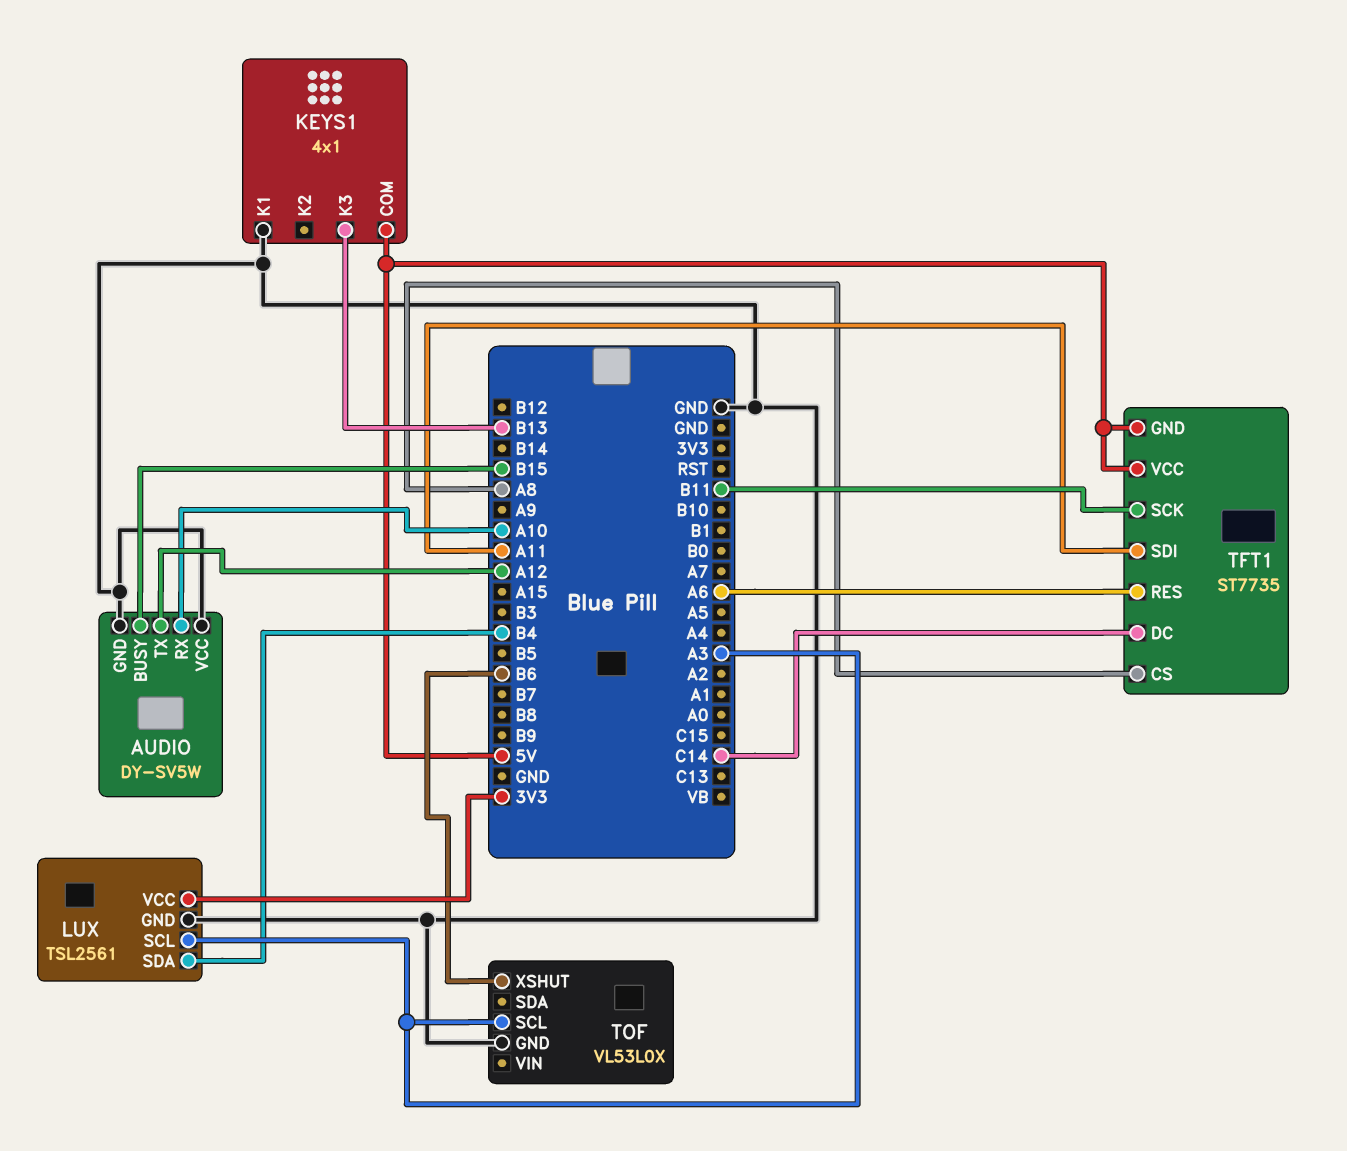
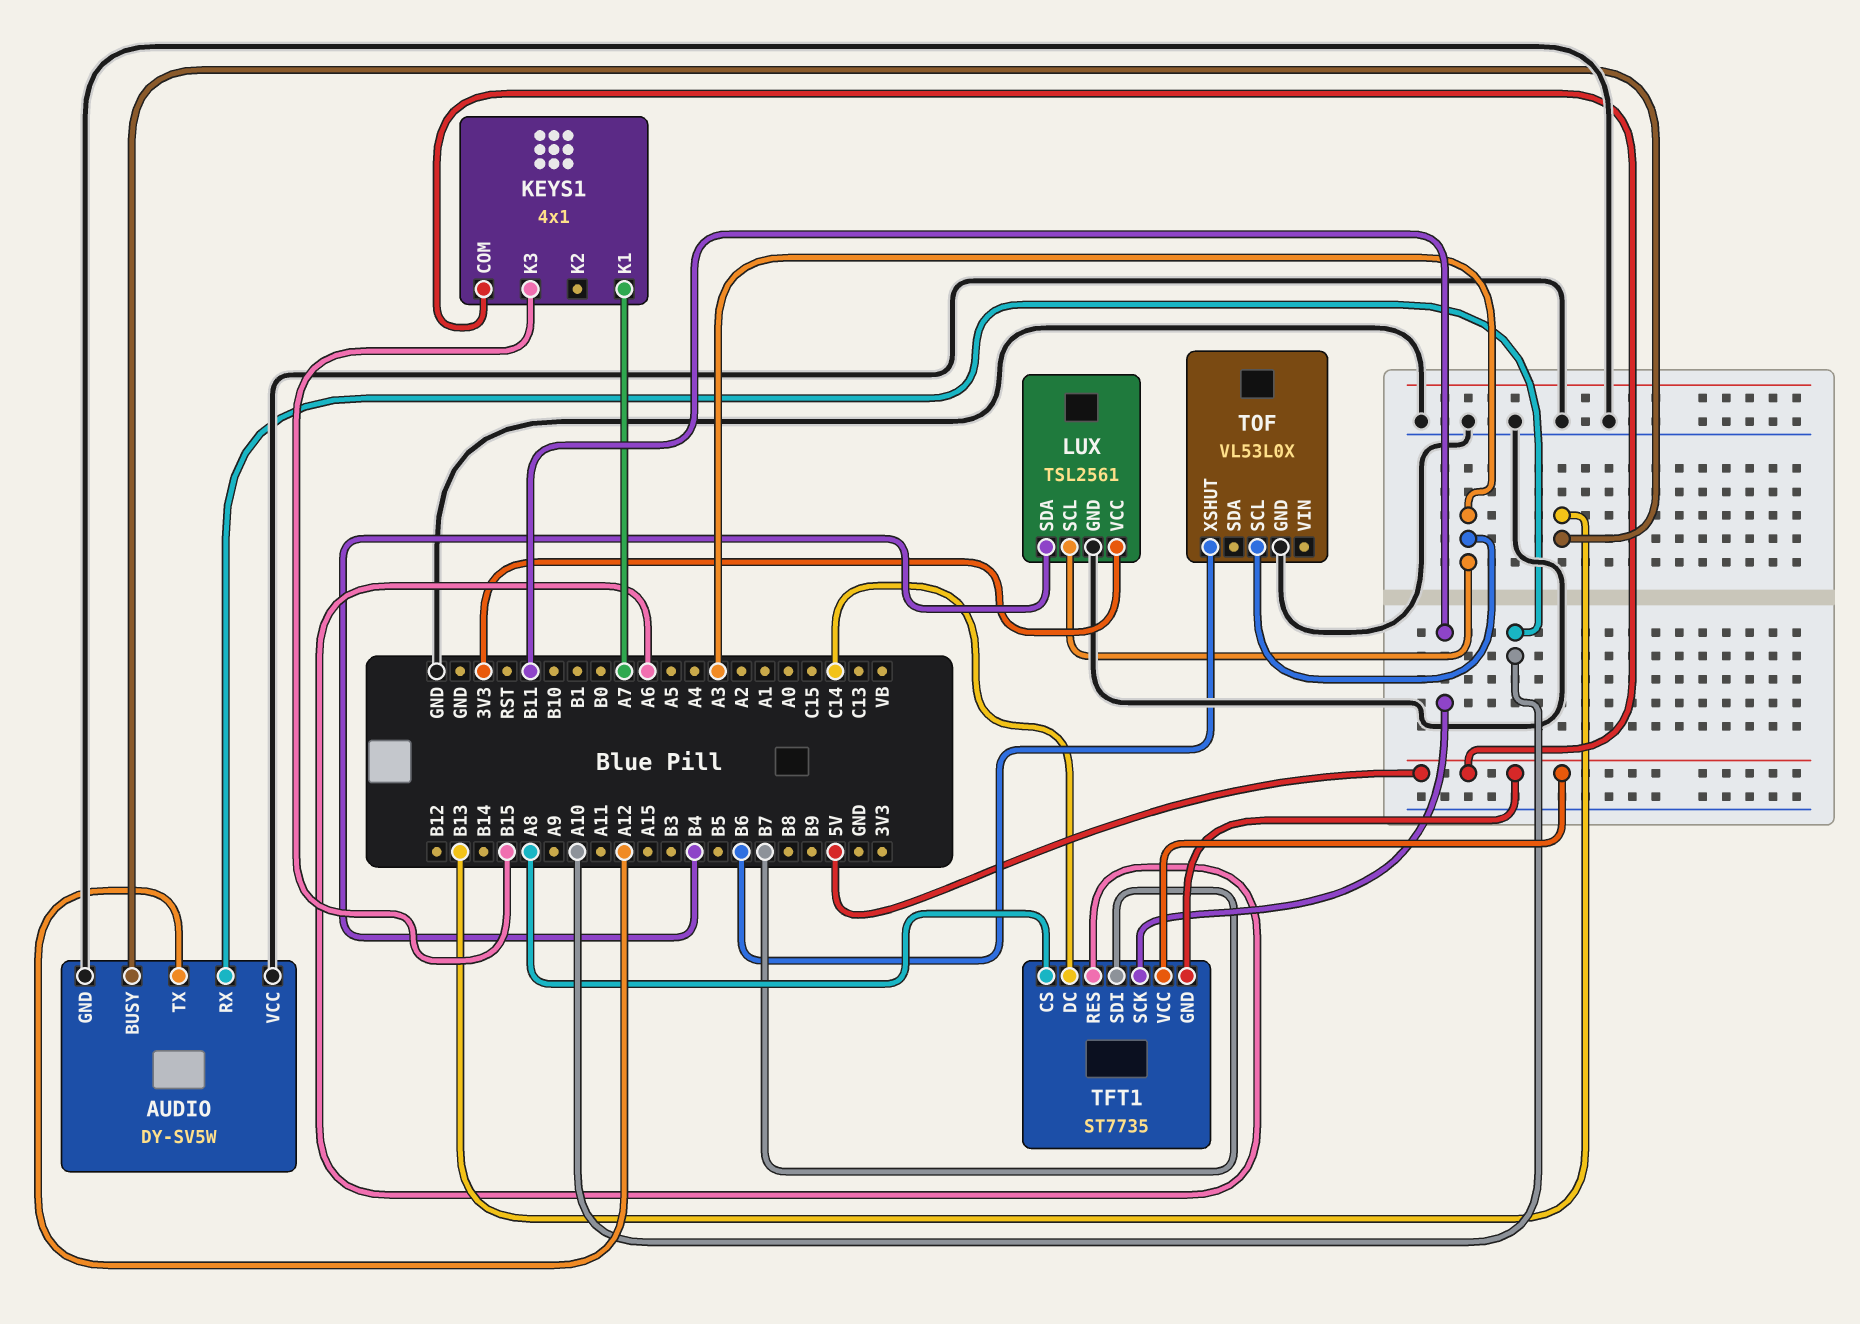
AUDIO pin BUSY: B15 -> B13
KEYS1 pin K1: GND -> A7
KEYS1 pin K3: B13 -> B15
TFT1 pin SDI: A11 -> B7

